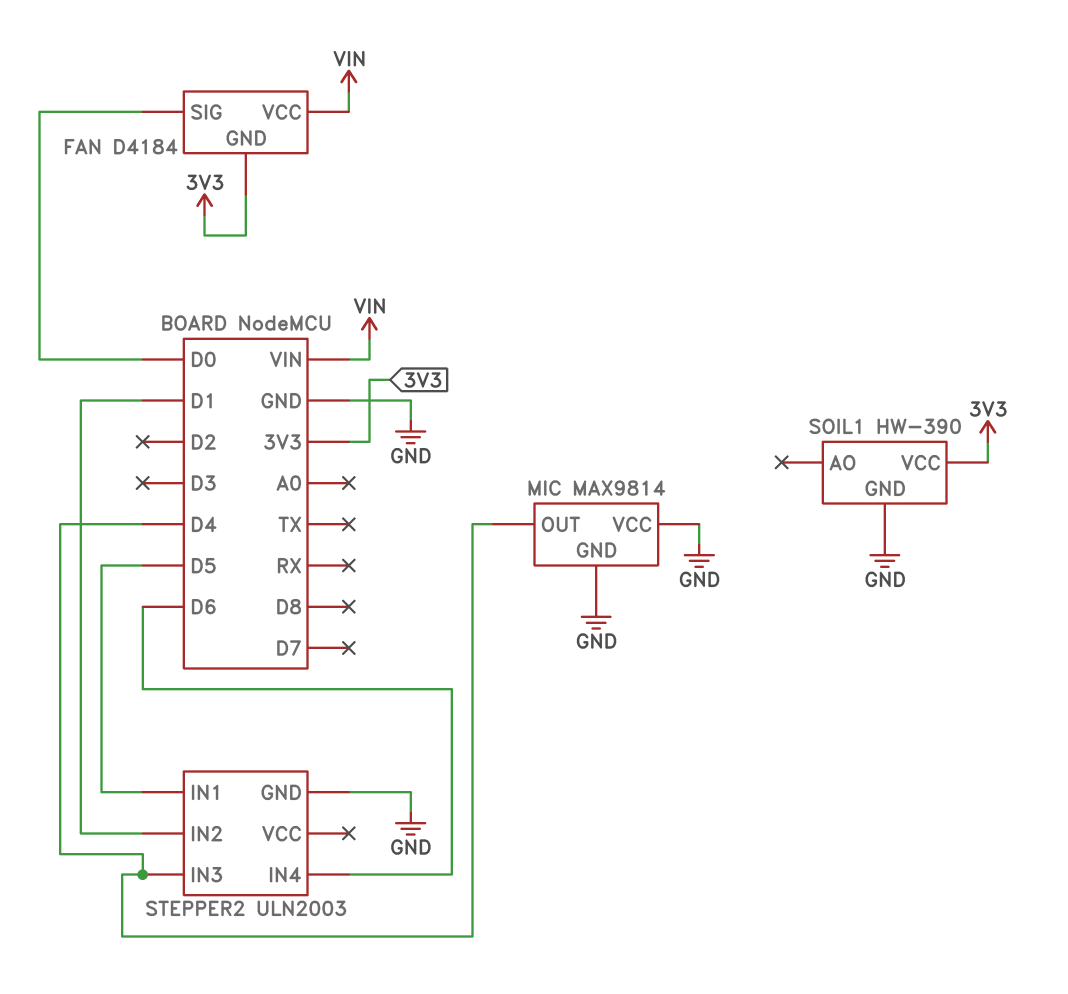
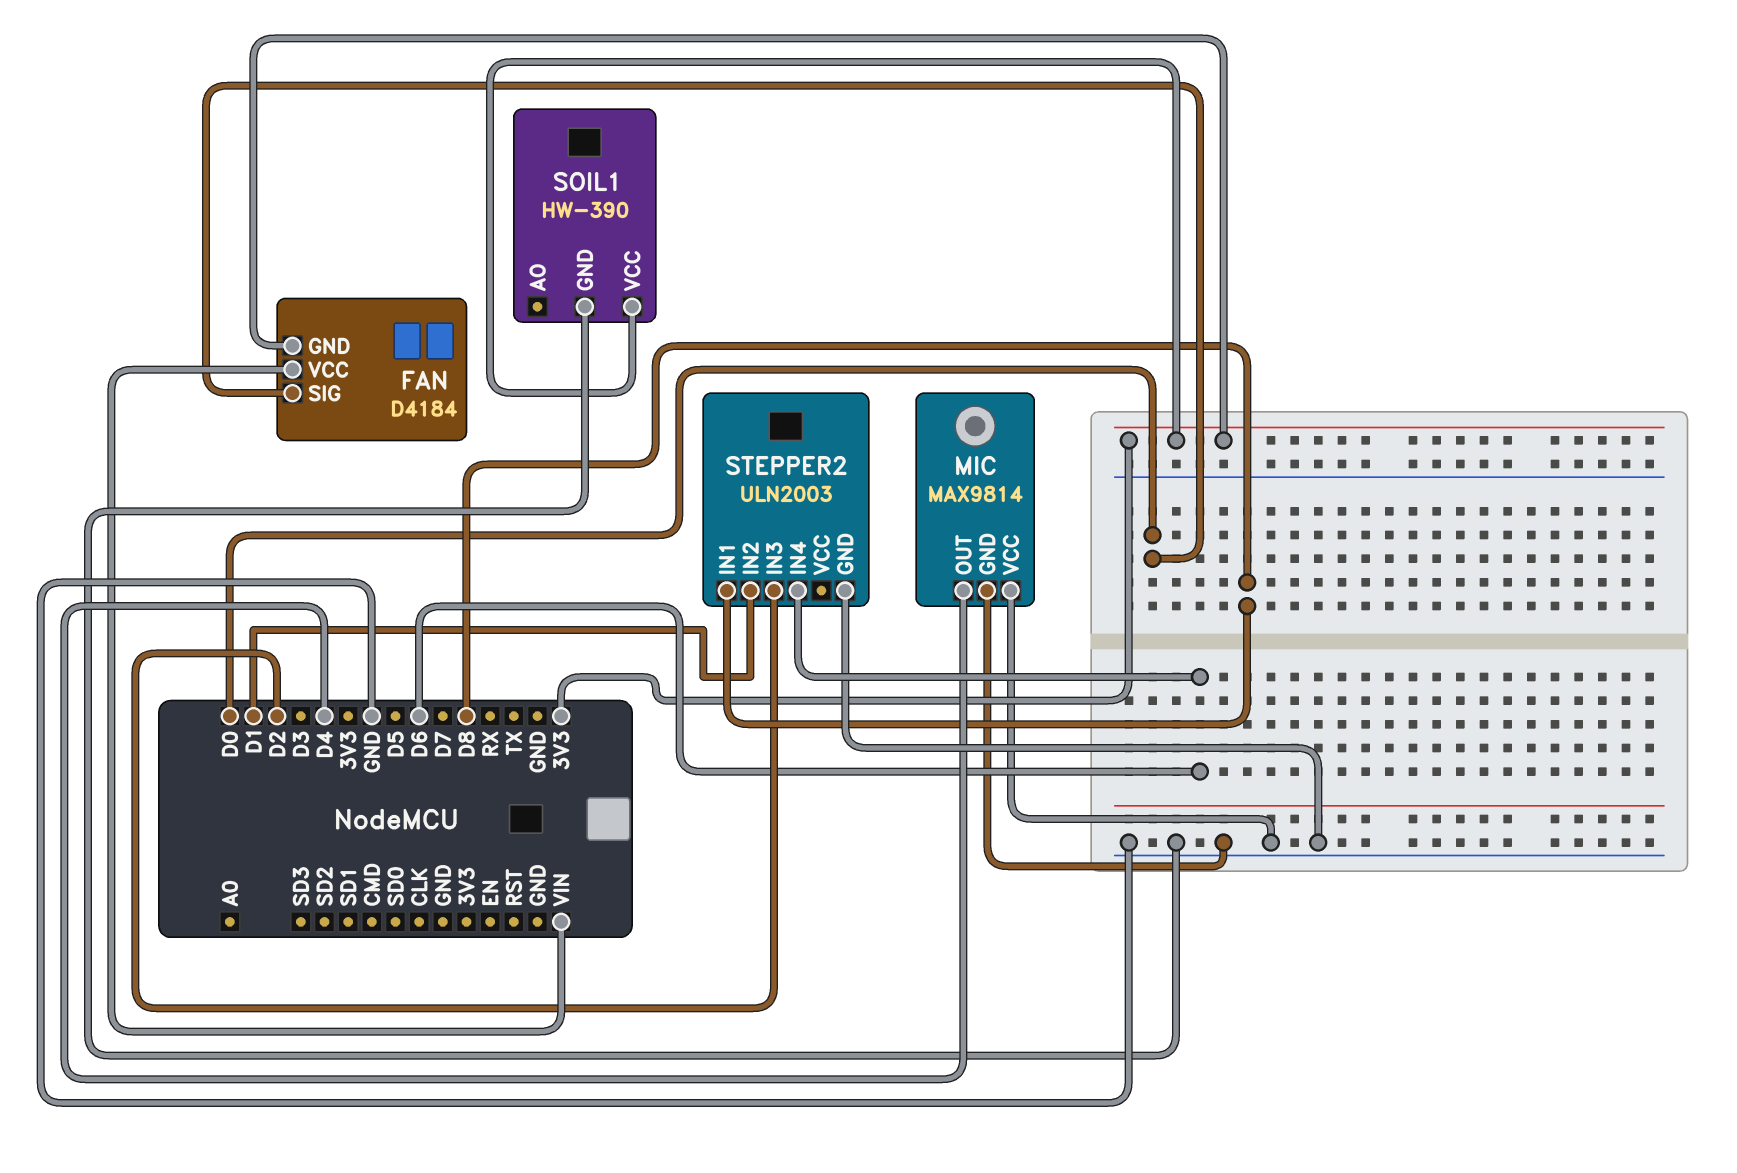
STEPPER2 pin IN1: D5 -> D8
STEPPER2 pin IN3: D4 -> D2

